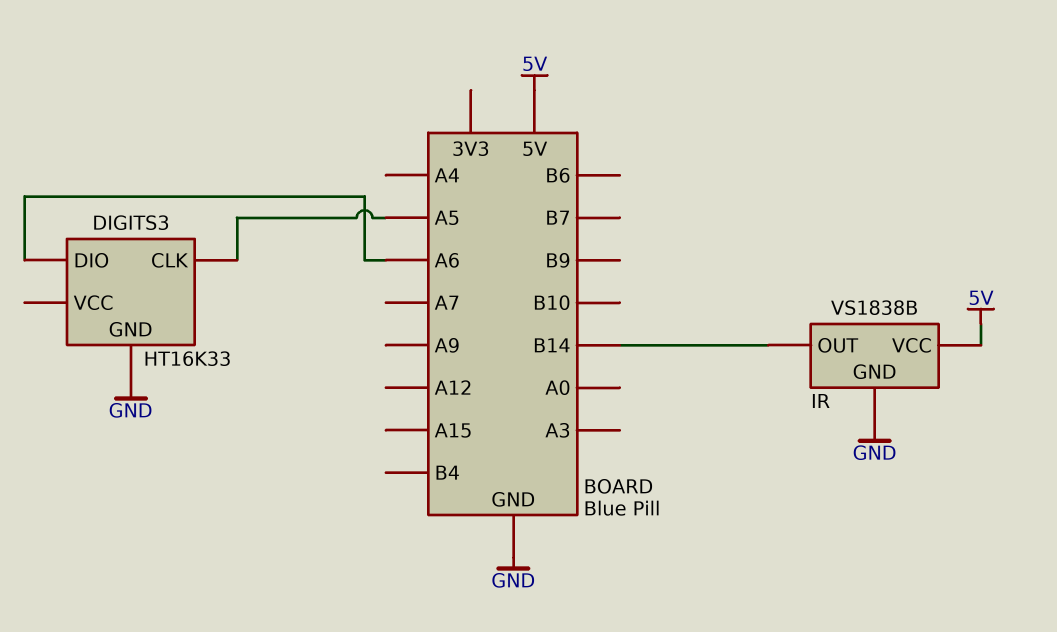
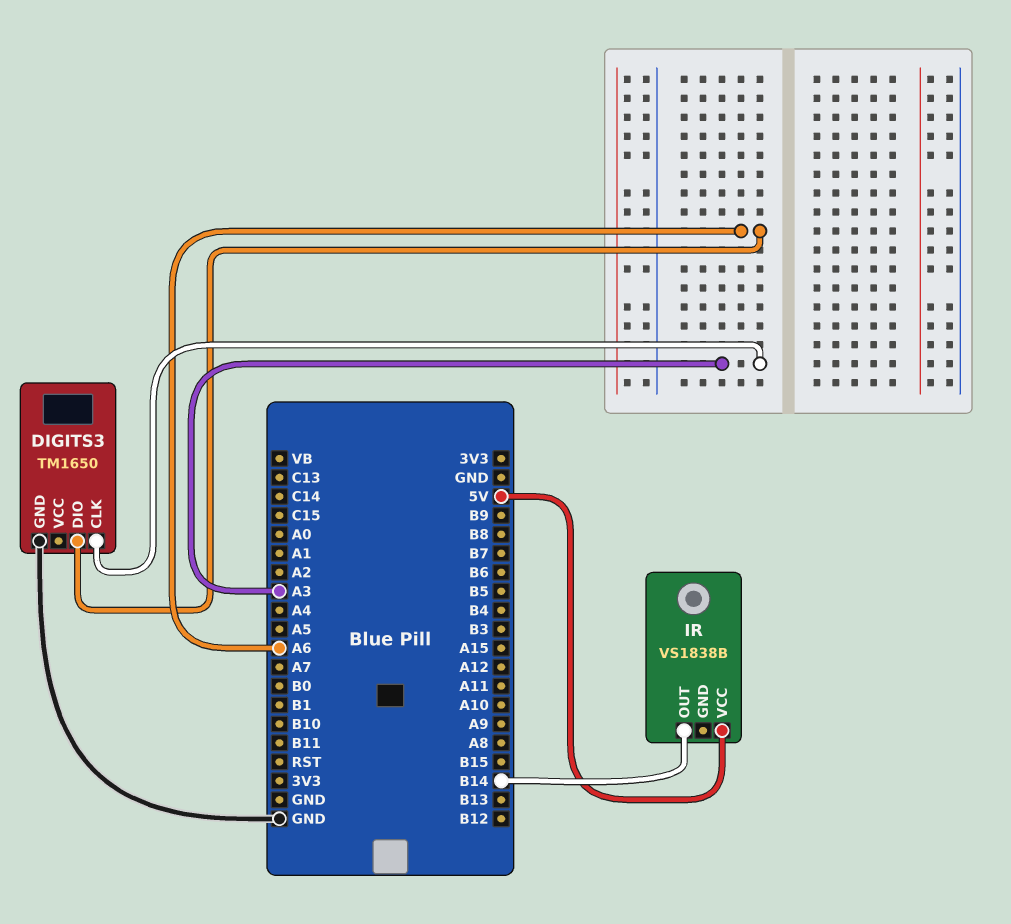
DIGITS3: HT16K33 -> TM1650
DIGITS3 pin CLK: A5 -> A3
IR pin GND: GND -> none

